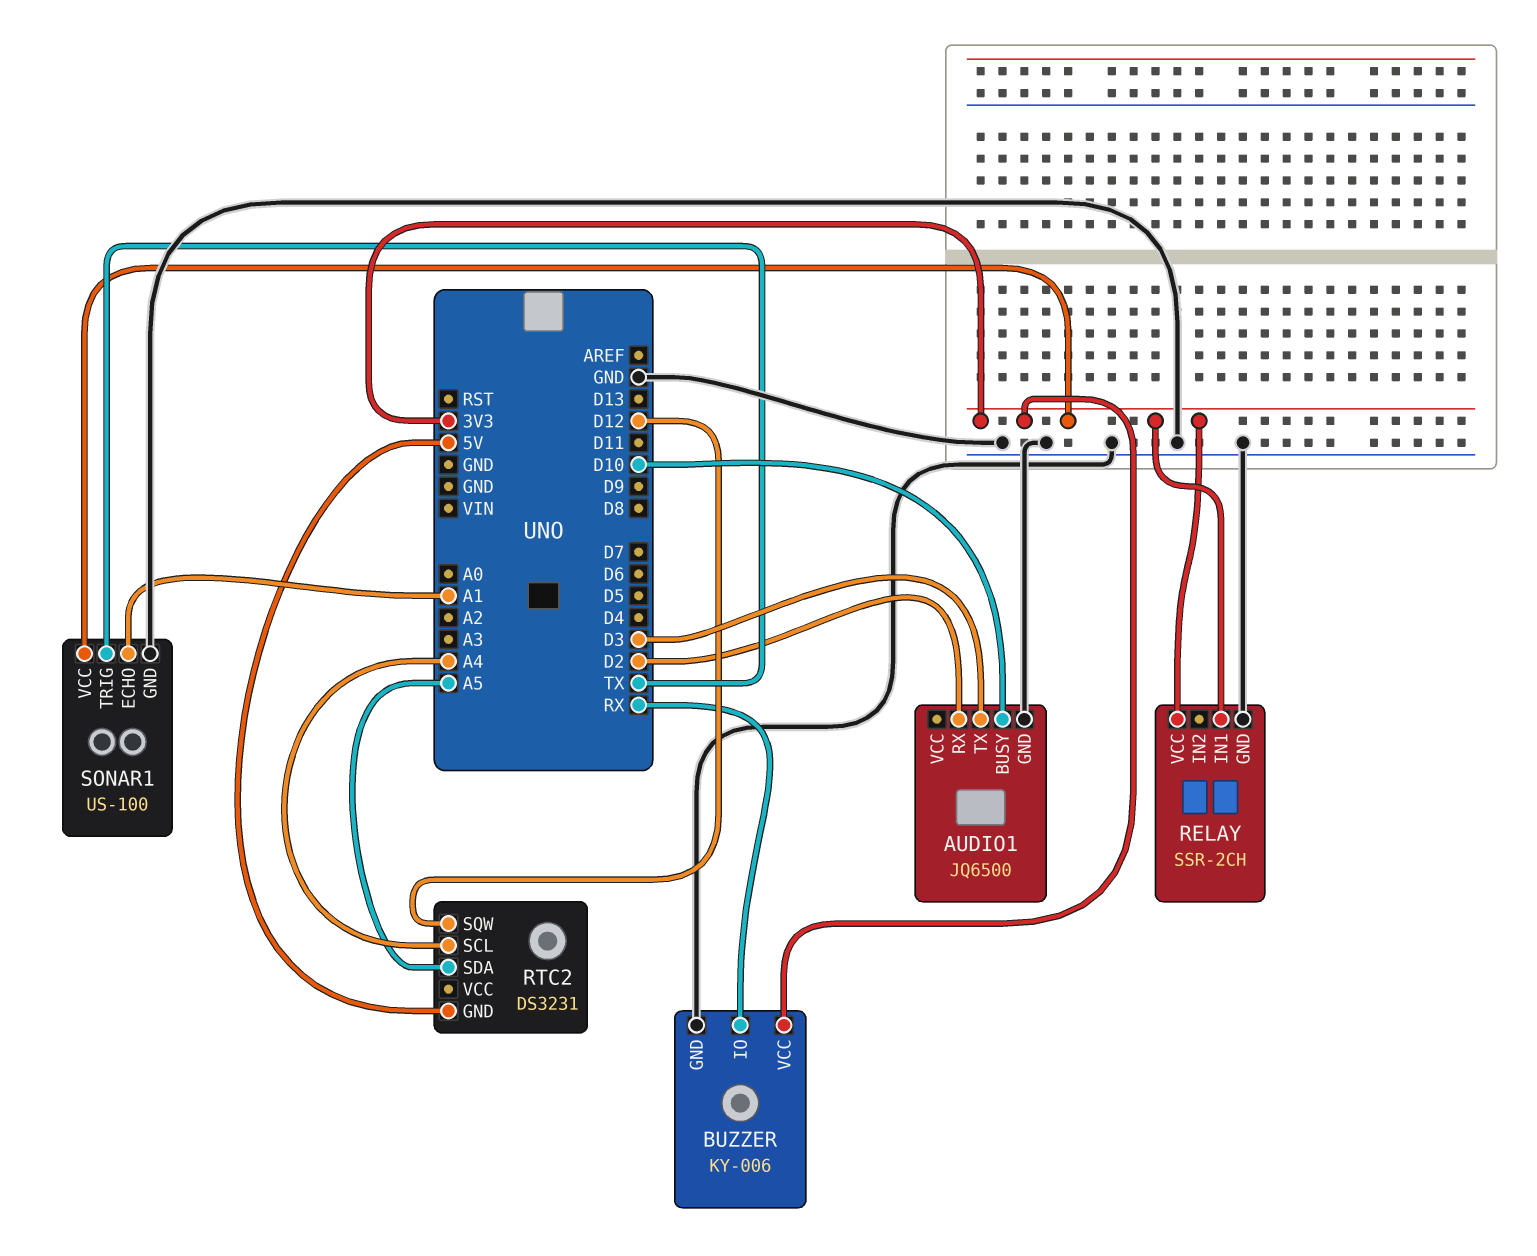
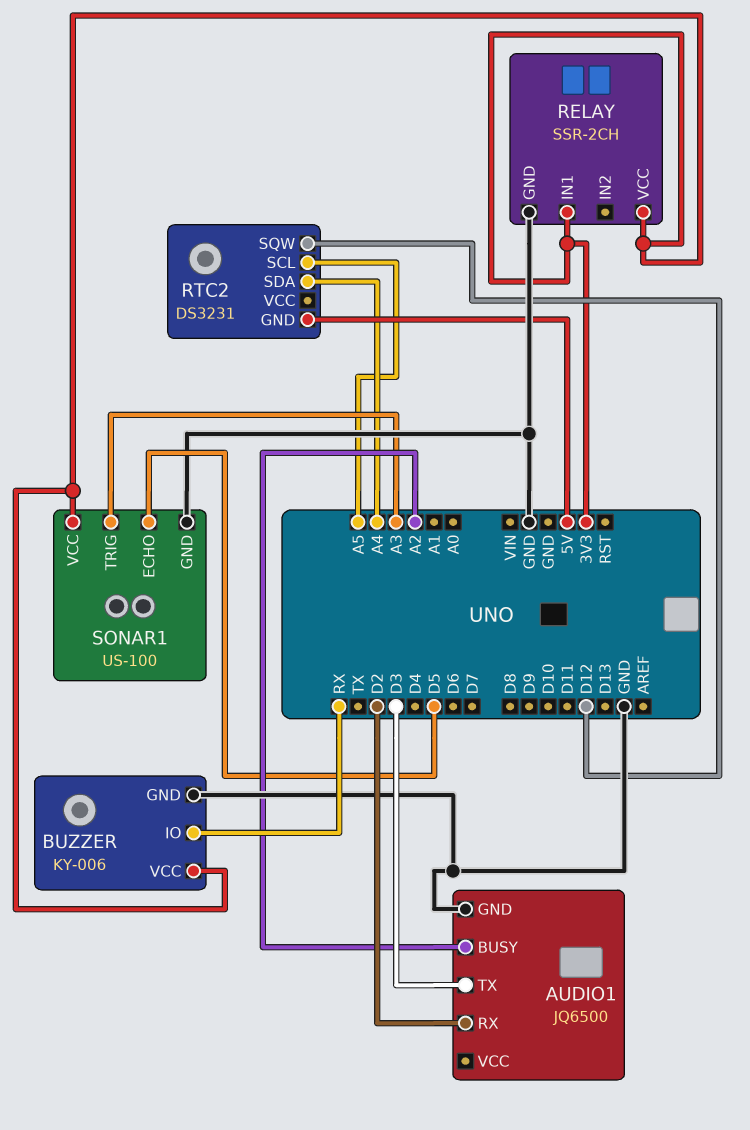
AUDIO1 pin BUSY: D10 -> A2
RTC2 pin SCL: A4 -> A5
RTC2 pin SDA: A5 -> A4
SONAR1 pin ECHO: A1 -> D5
SONAR1 pin TRIG: TX -> A3

